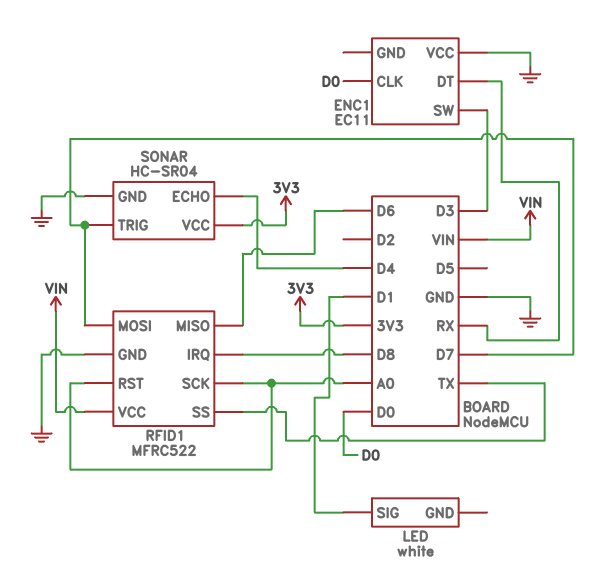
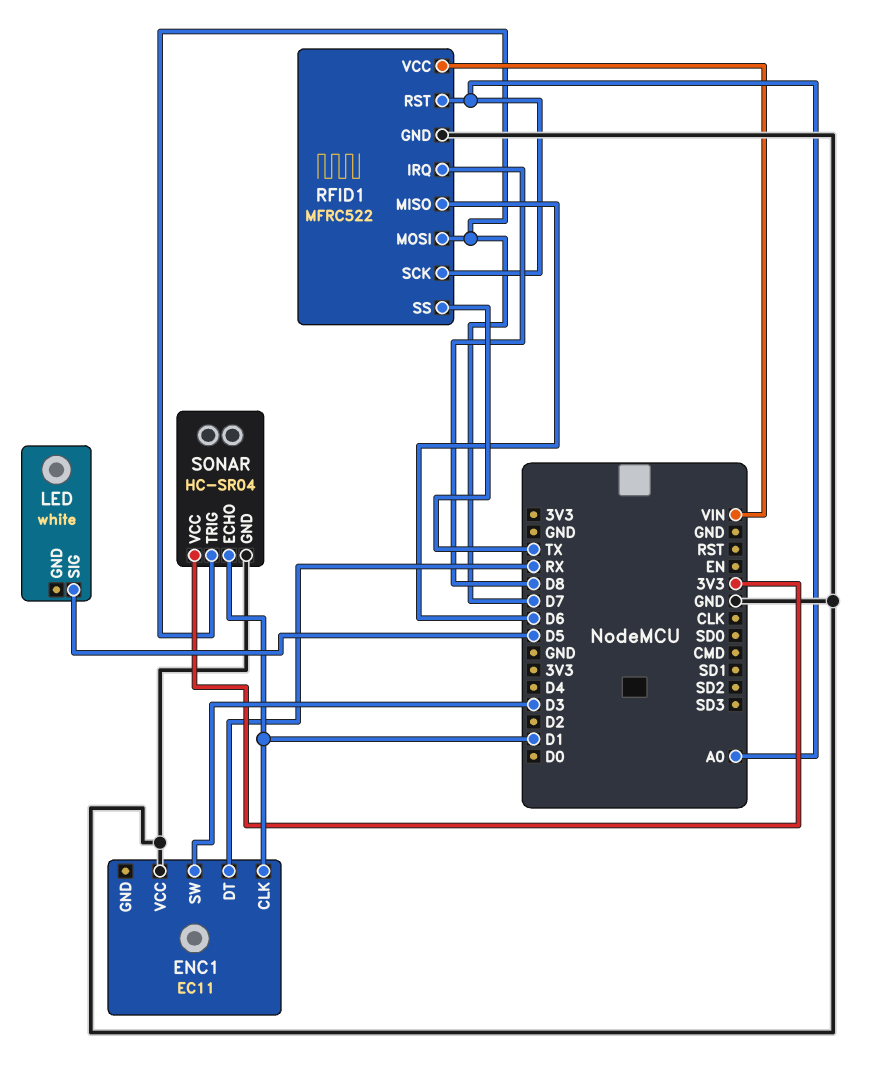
ENC1 pin CLK: D0 -> D1
LED pin SIG: D1 -> D5
SONAR pin ECHO: D4 -> D1

